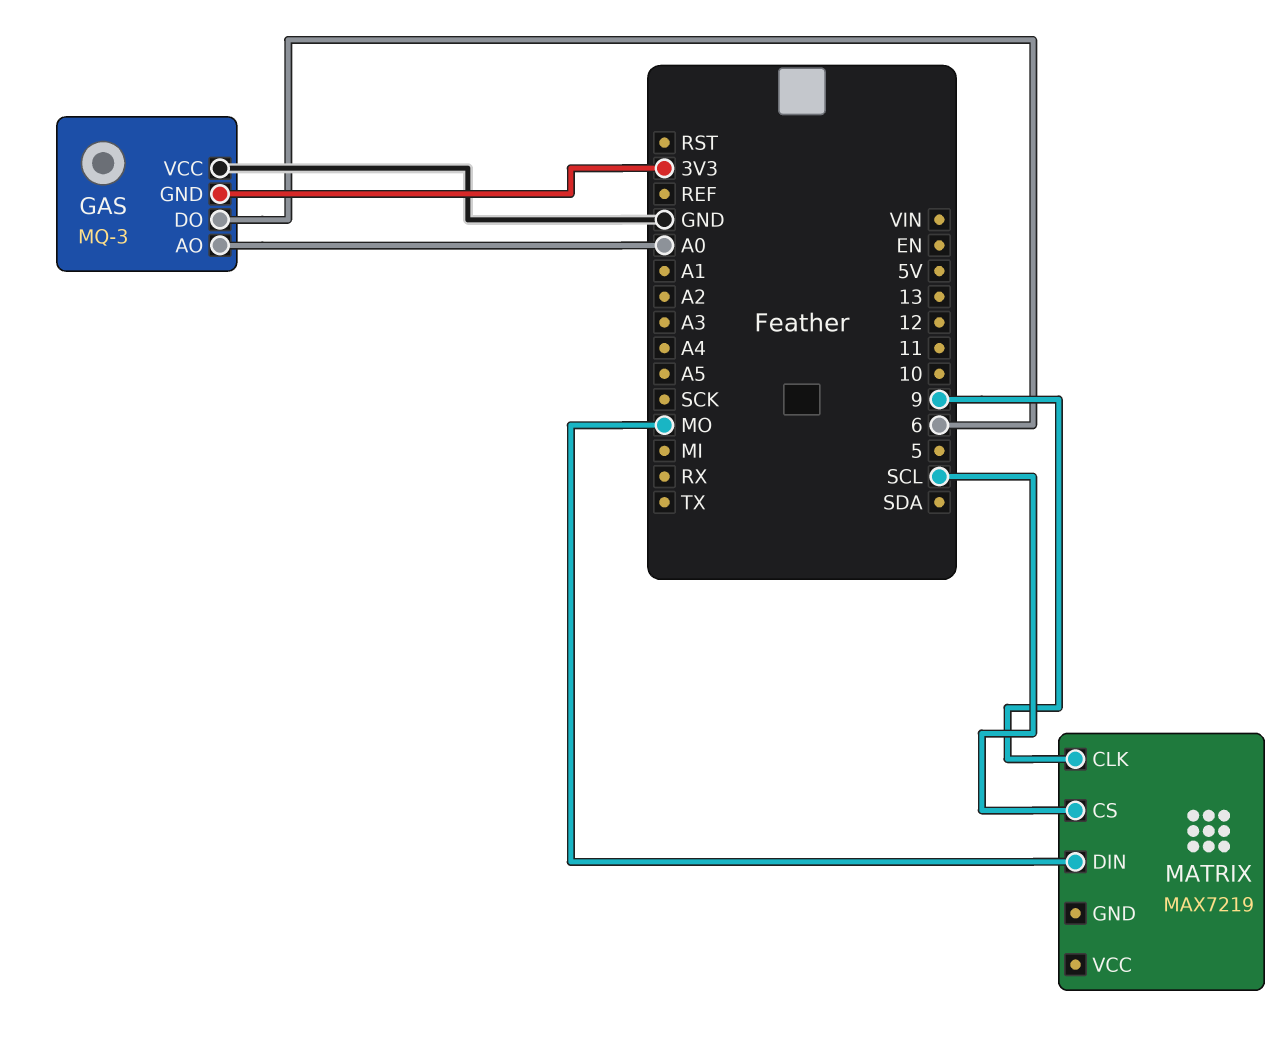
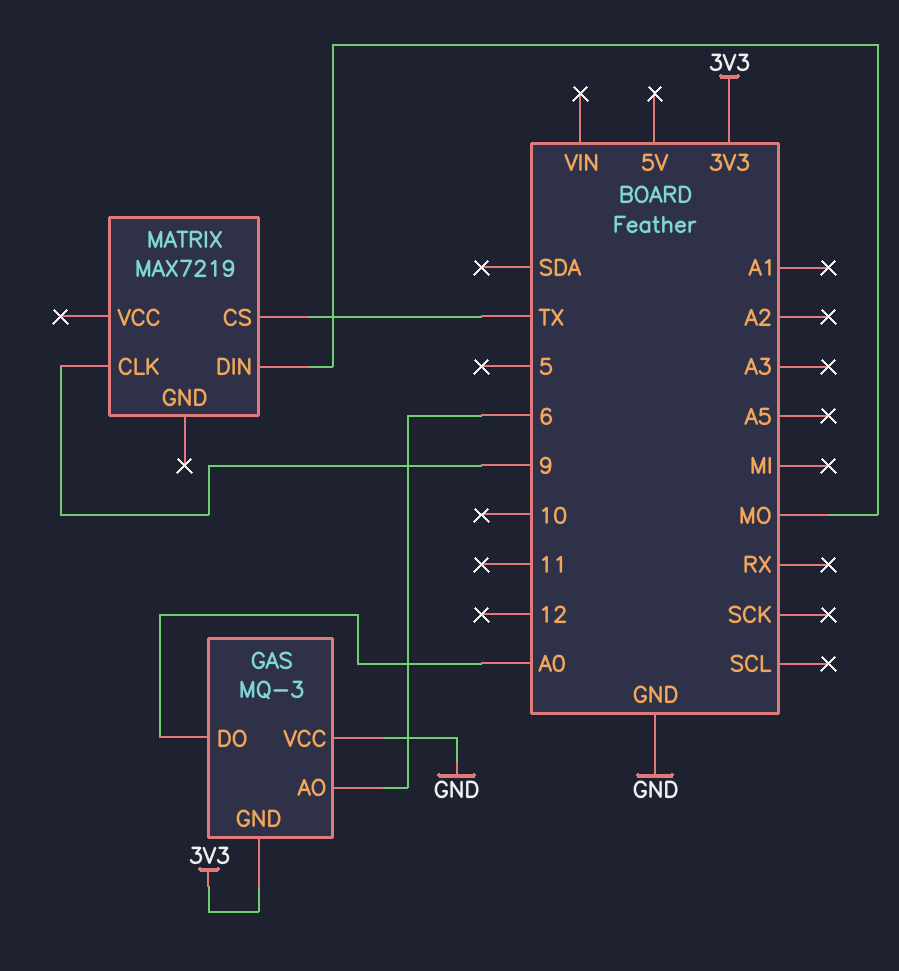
GAS pin AO: A0 -> 6
GAS pin DO: 6 -> A0
MATRIX pin CS: SCL -> TX

